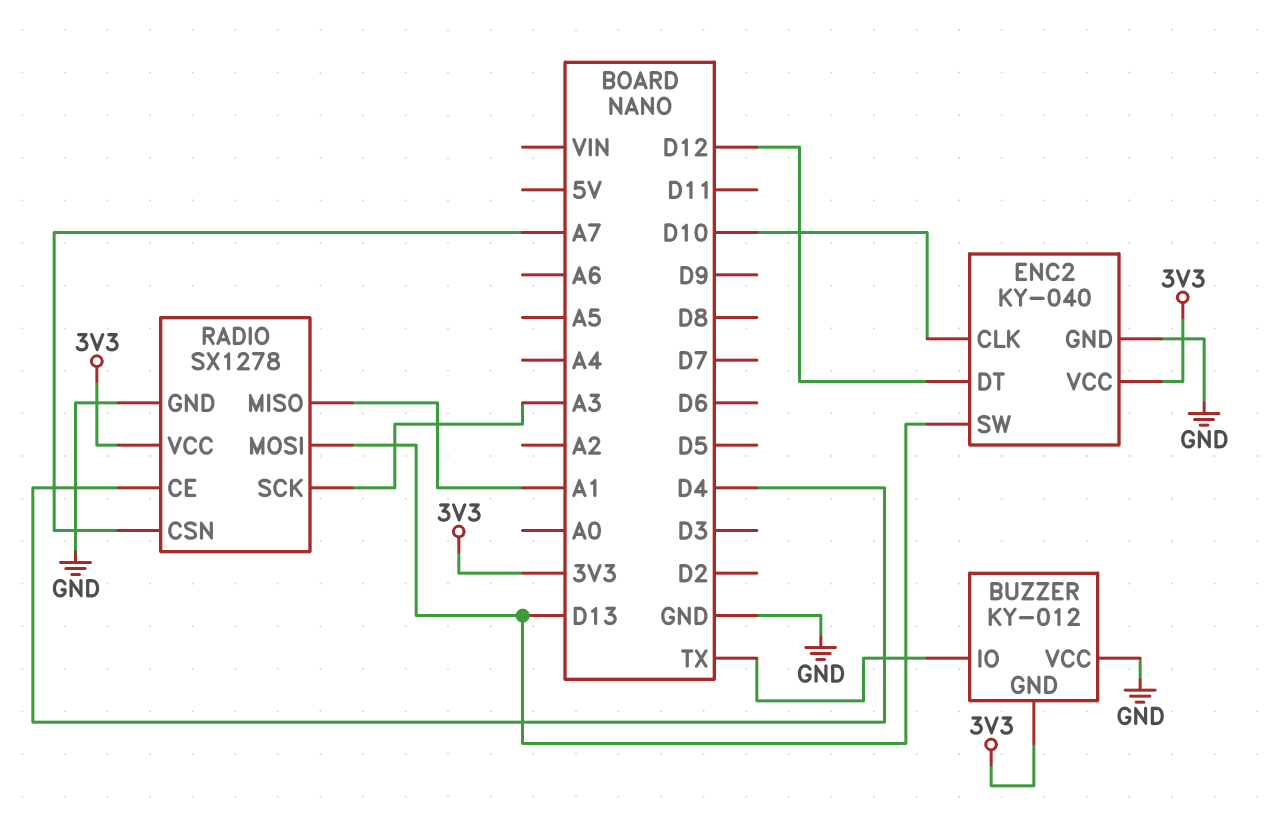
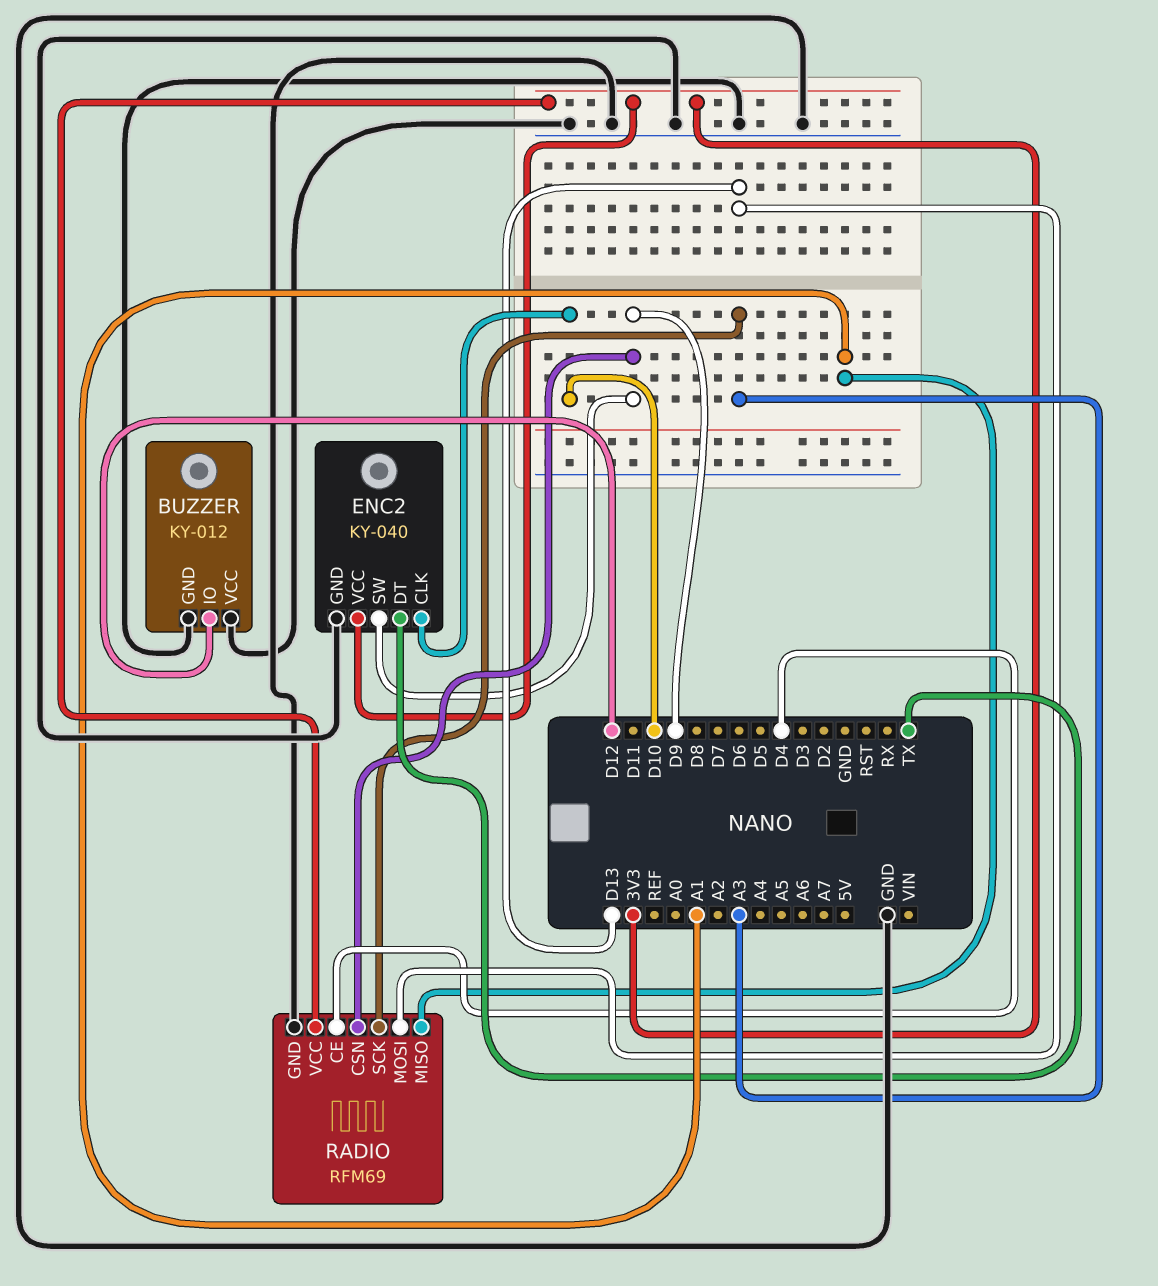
BUZZER pin GND: 3V3 -> GND
BUZZER pin IO: TX -> D12
ENC2 pin DT: D12 -> TX
ENC2 pin SW: D13 -> D9
RADIO: SX1278 -> RFM69
RADIO pin CSN: A7 -> D9

